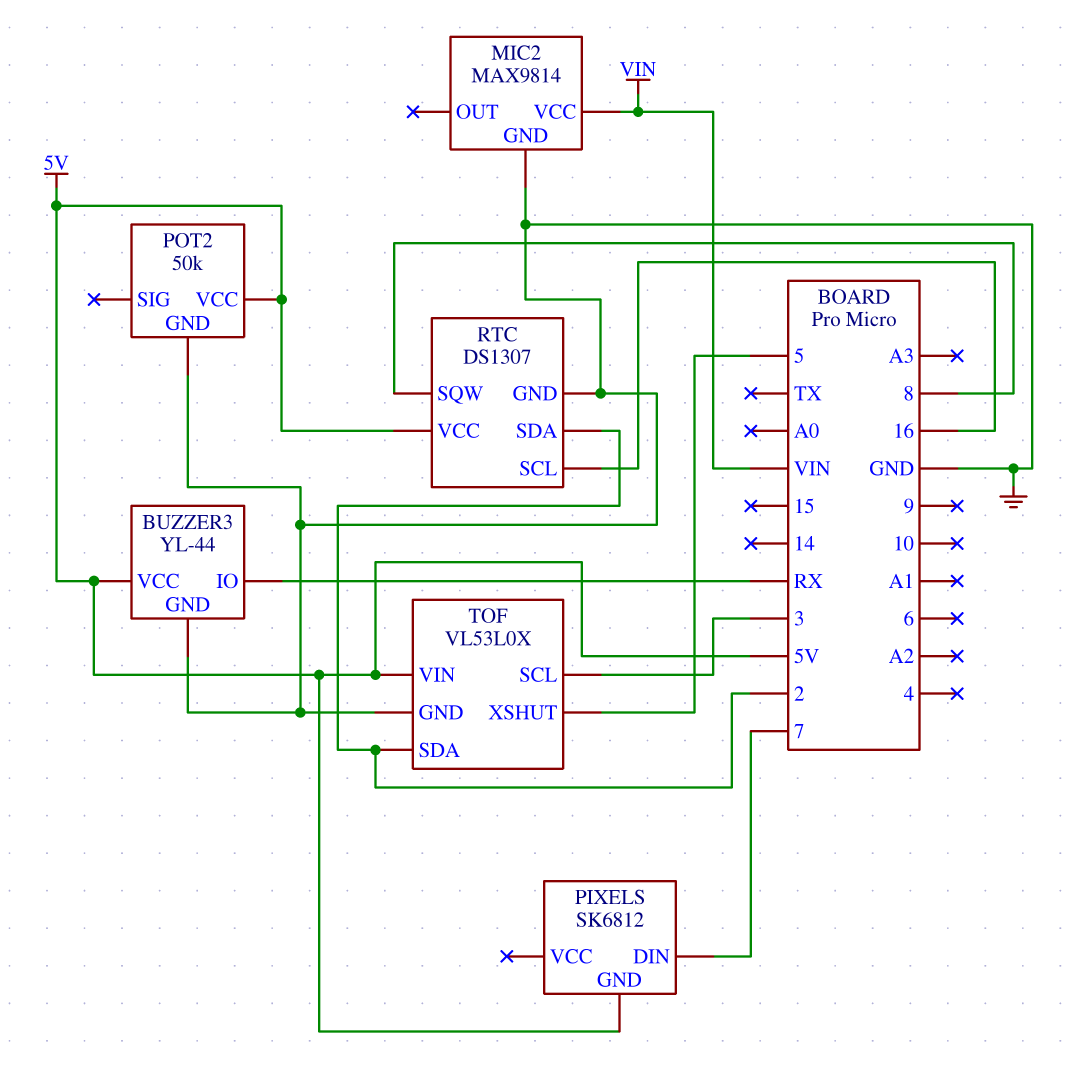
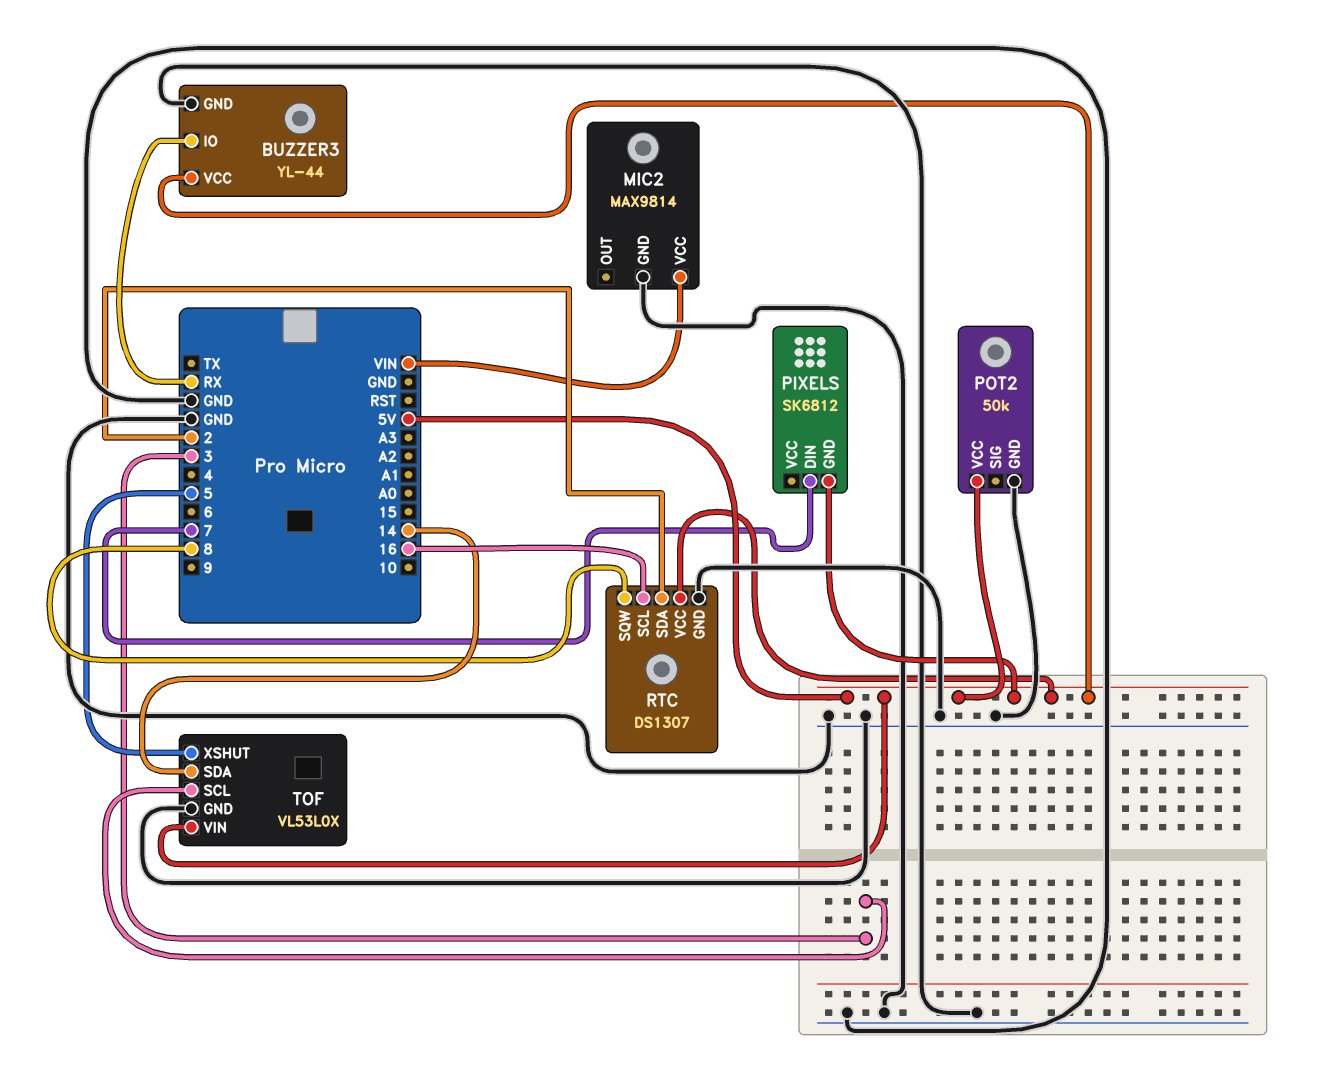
TOF pin SDA: 2 -> 14

